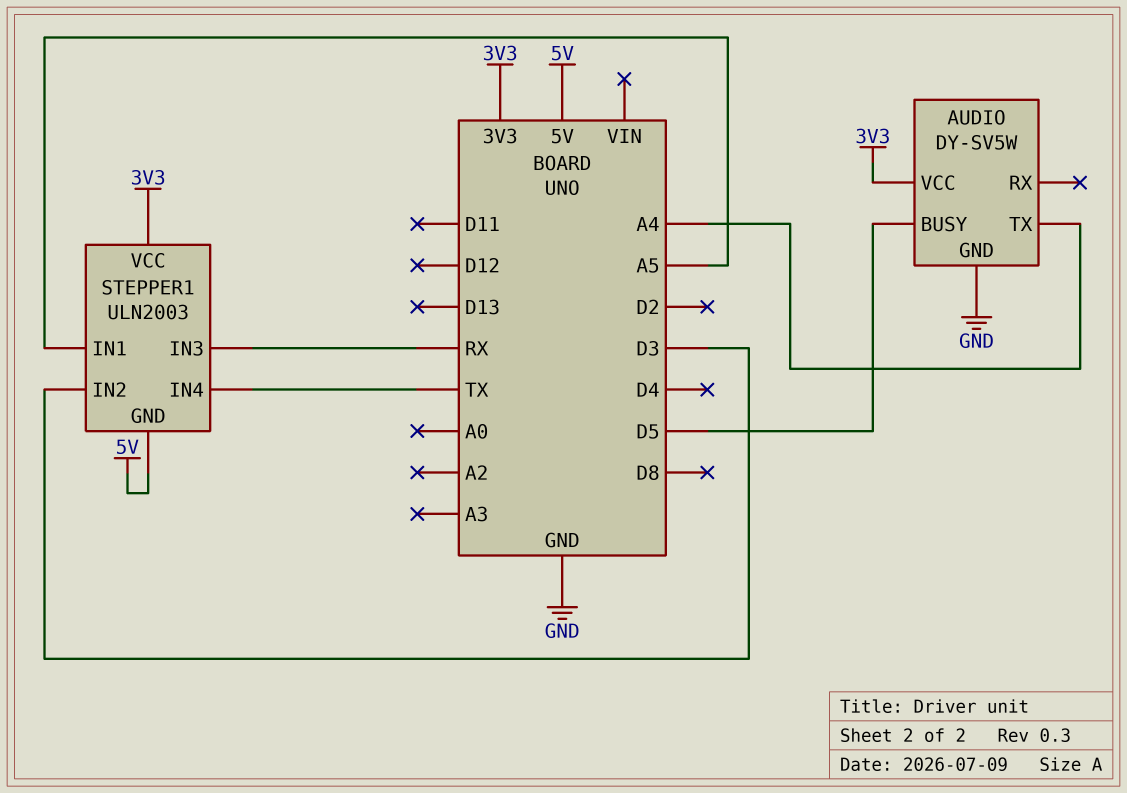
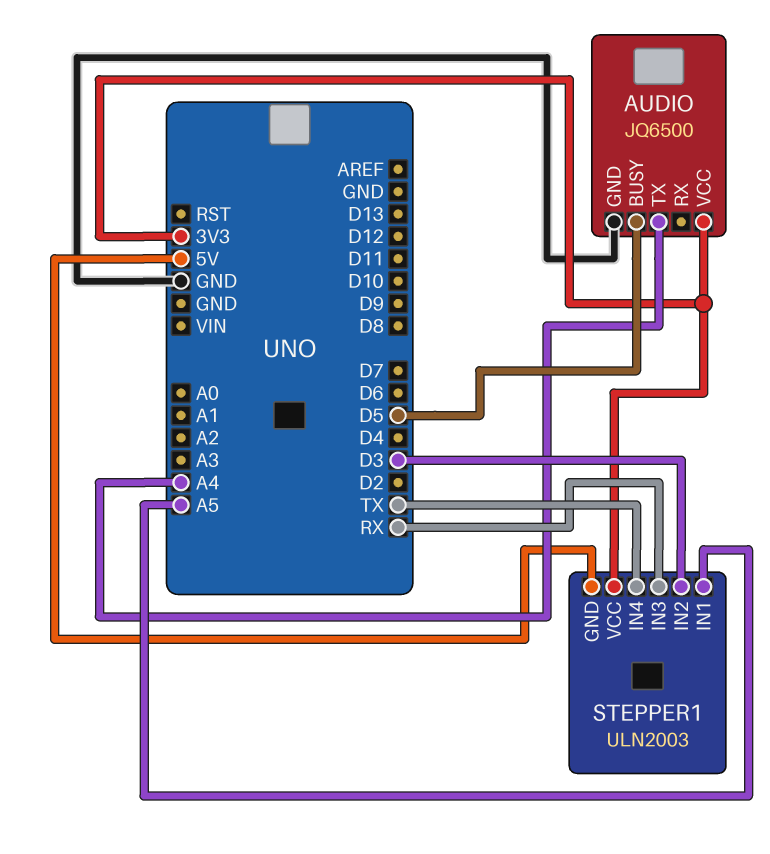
AUDIO: DY-SV5W -> JQ6500

